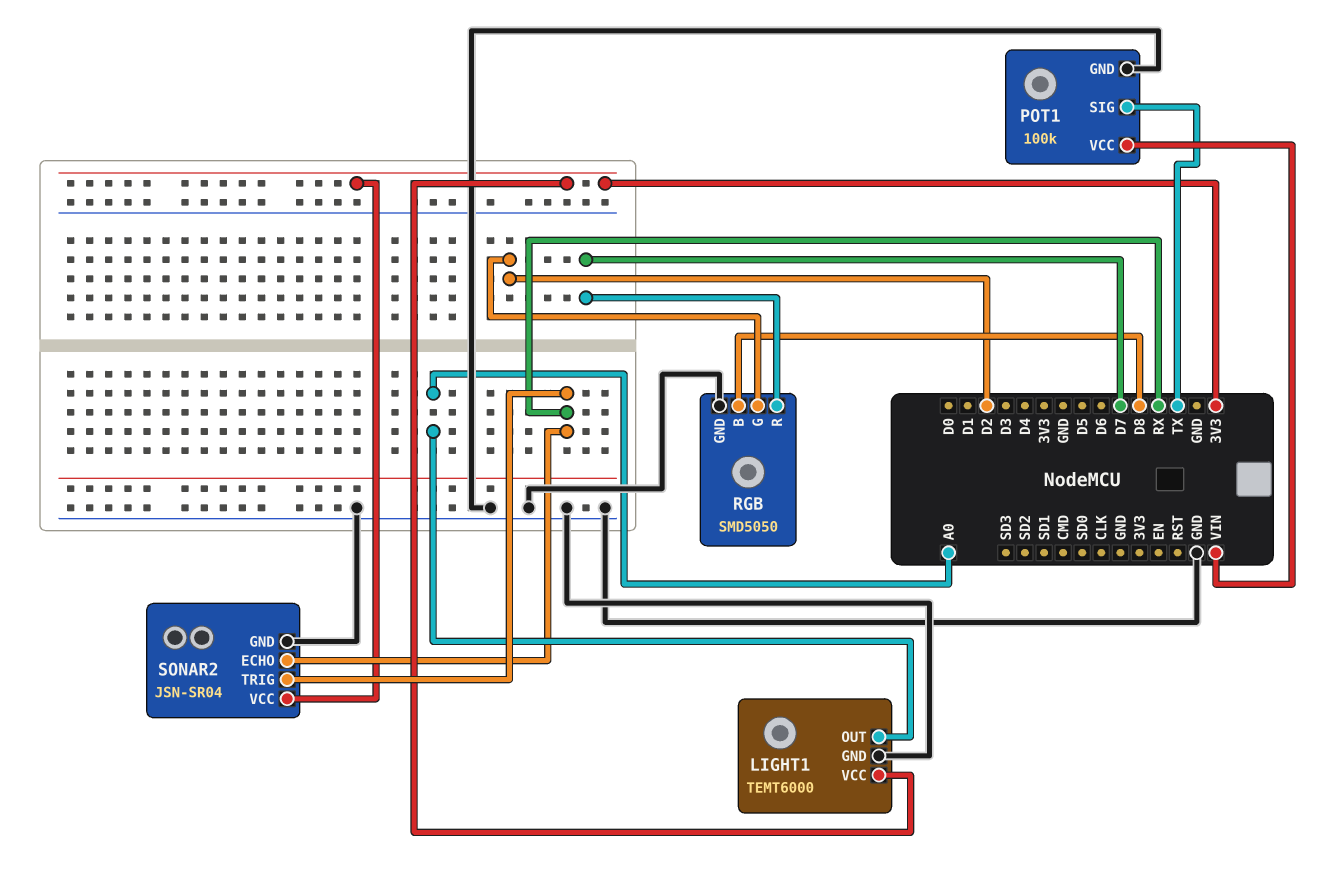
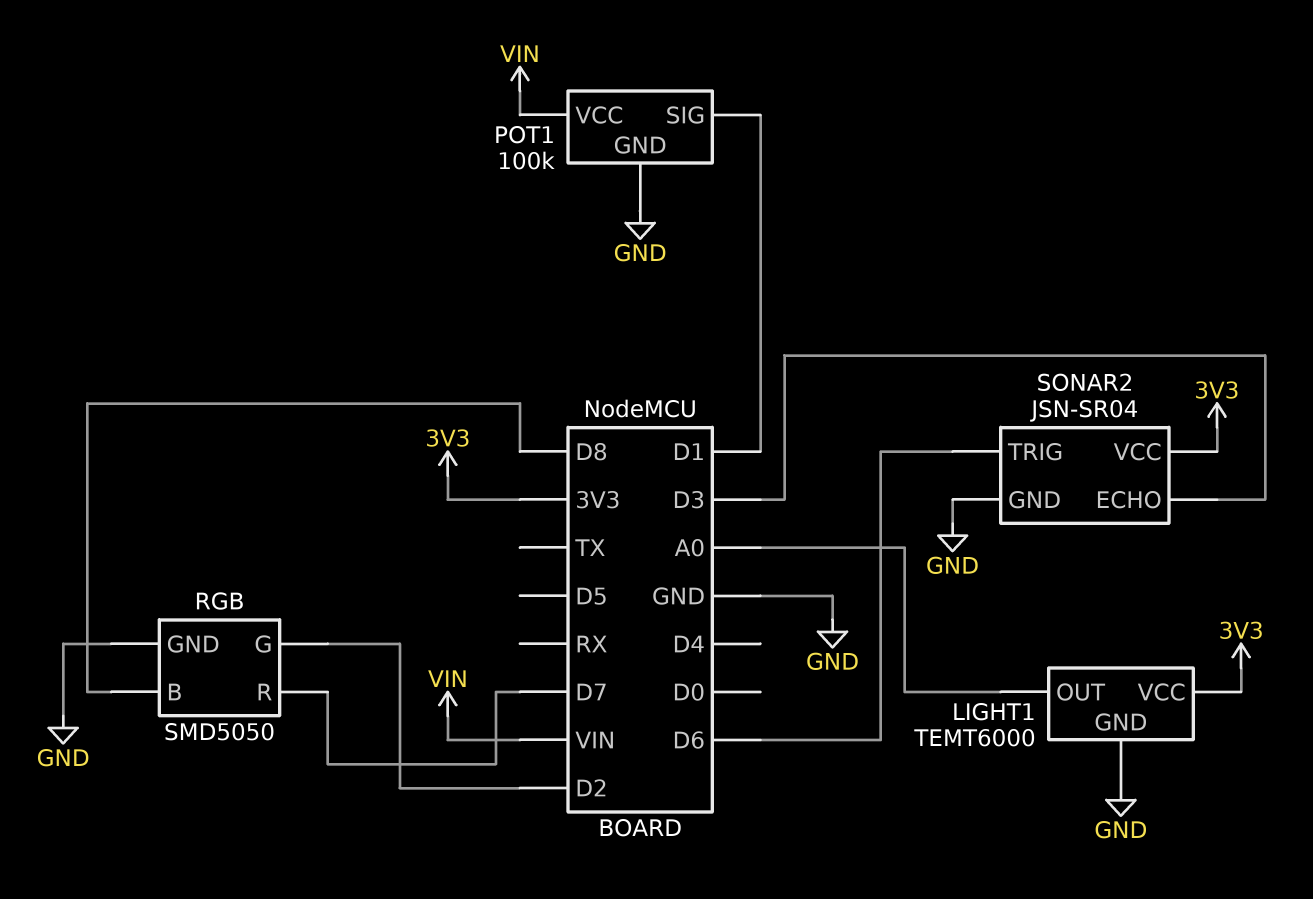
POT1 pin SIG: TX -> D1
SONAR2 pin ECHO: RX -> D3
SONAR2 pin TRIG: RX -> D6

